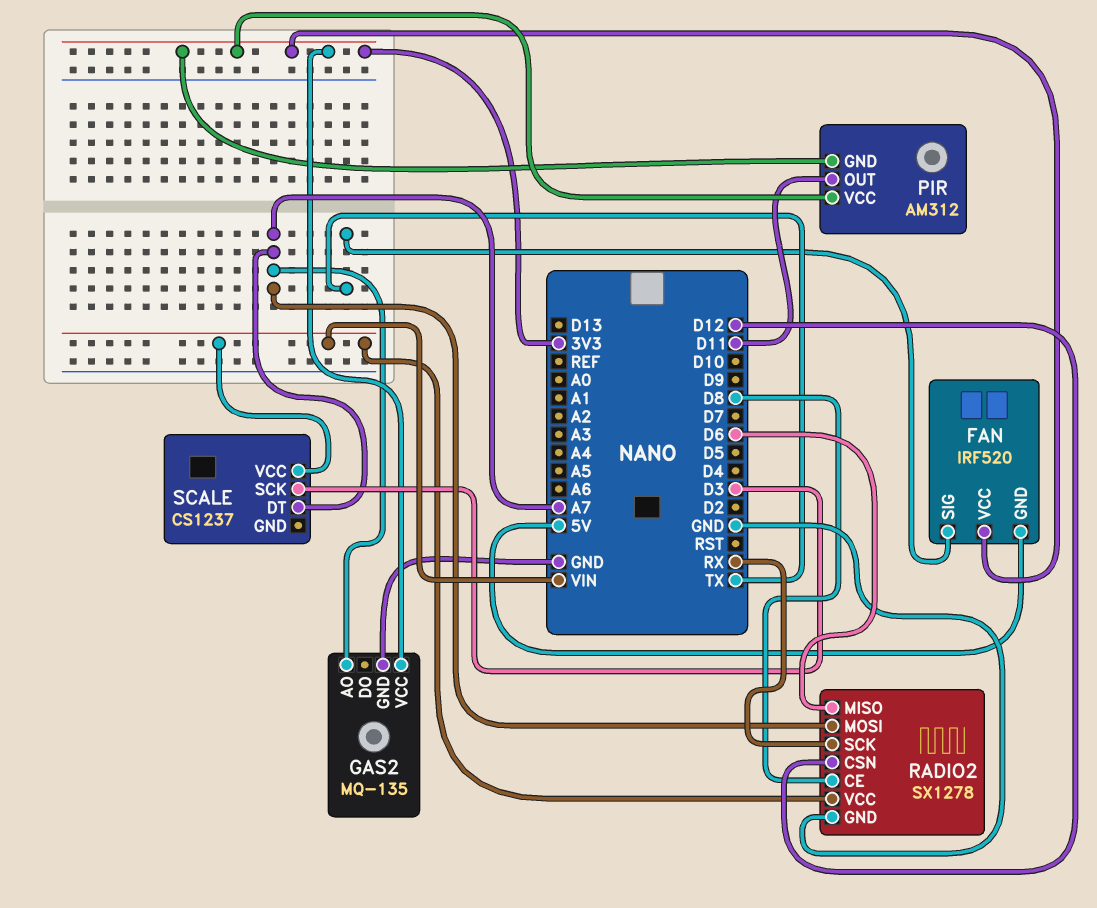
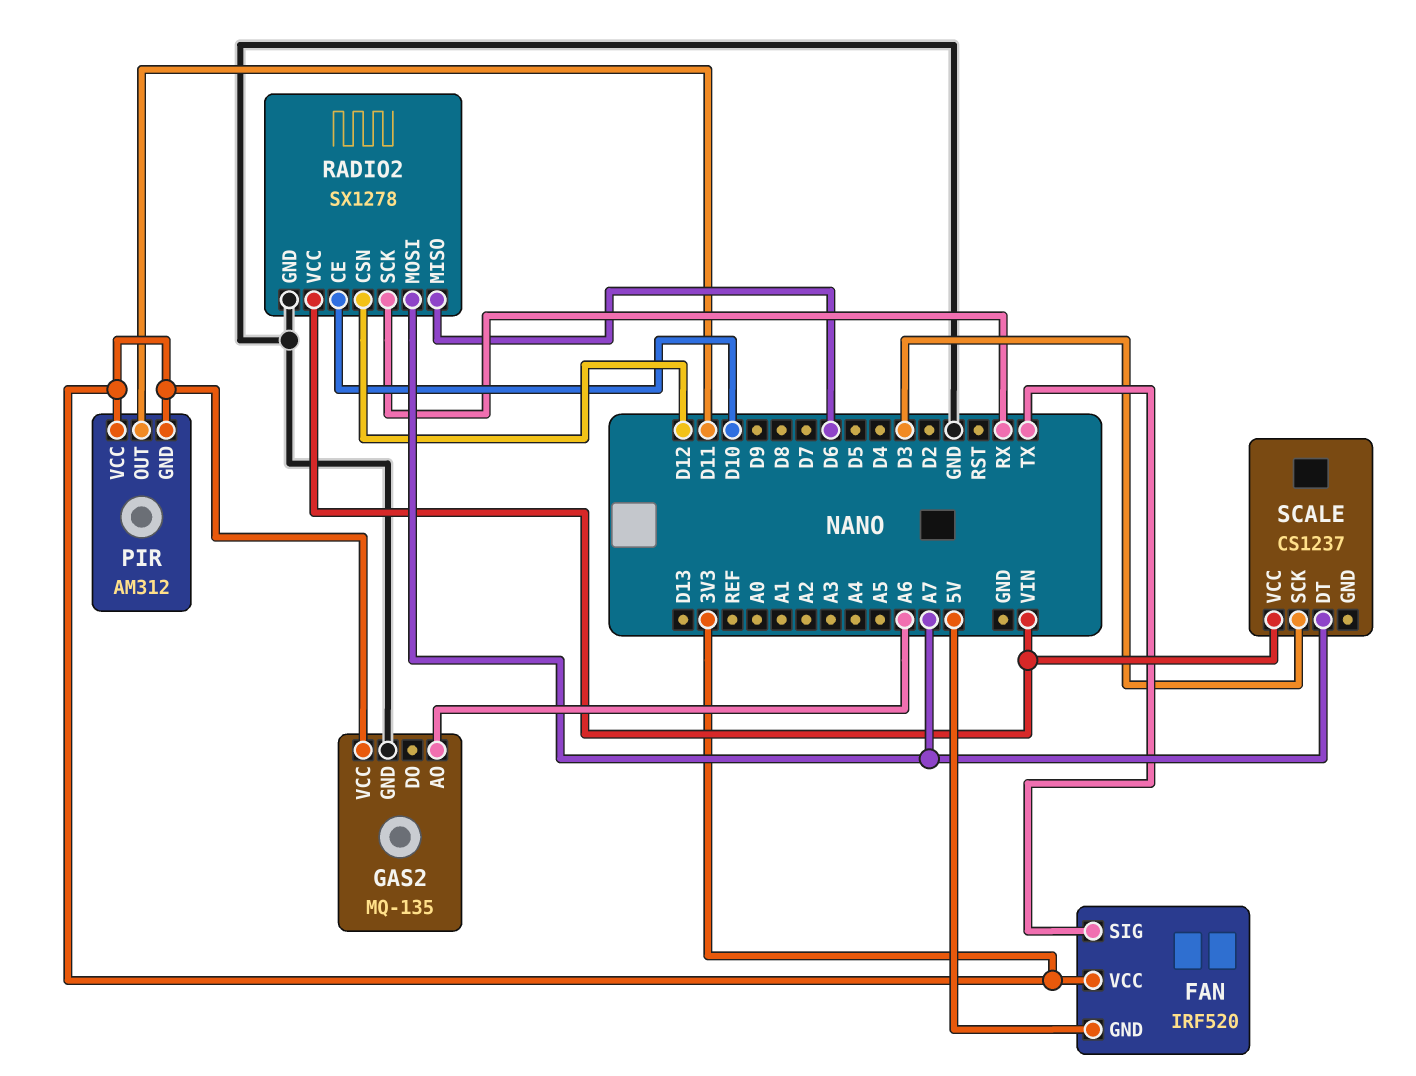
GAS2 pin AO: A7 -> A6
RADIO2 pin CE: D8 -> D10

